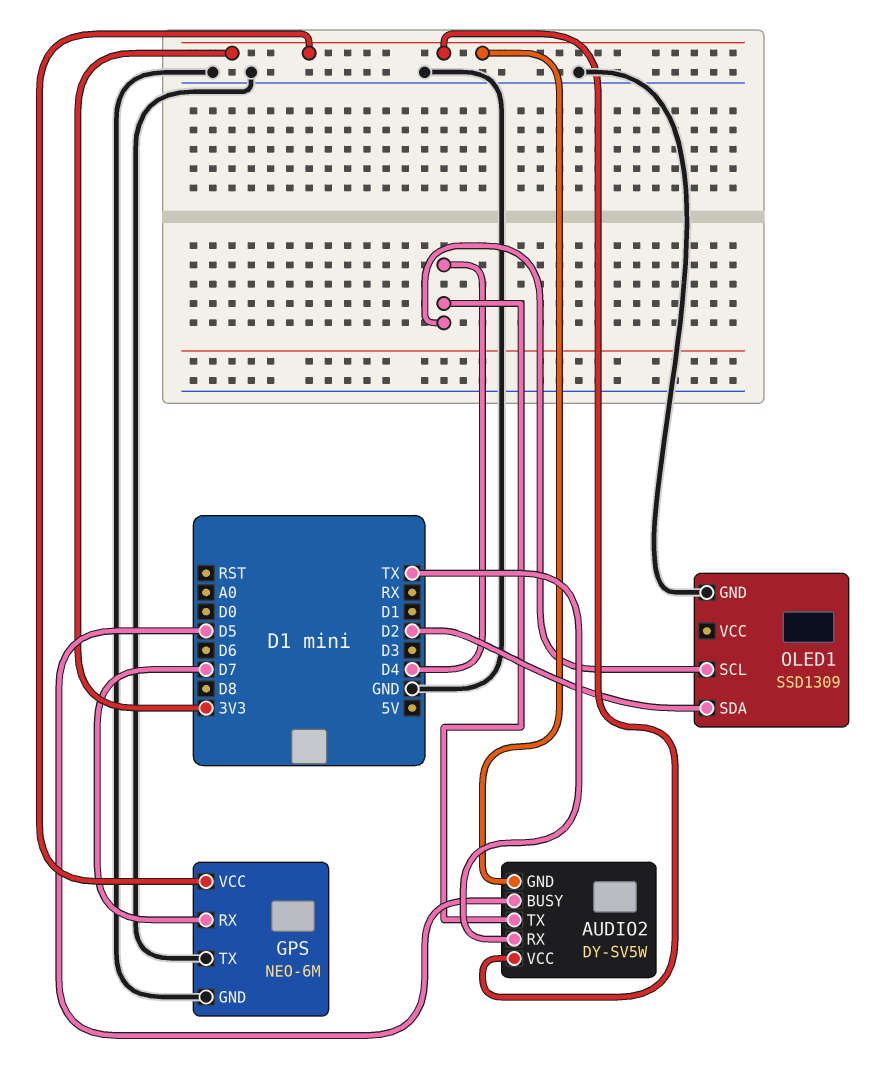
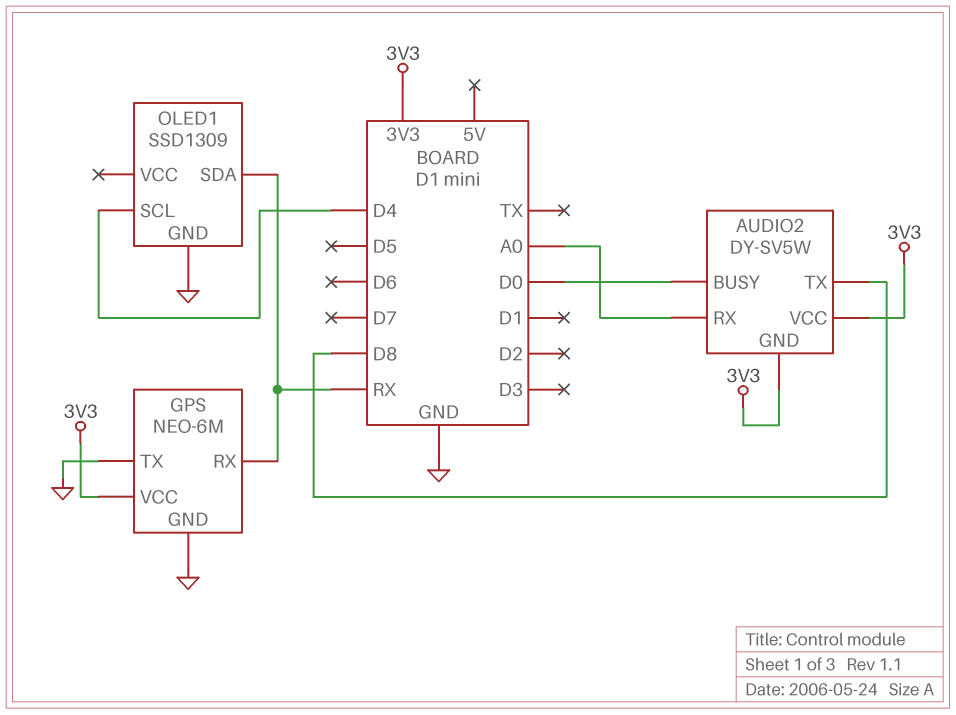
AUDIO2 pin BUSY: D5 -> D0
AUDIO2 pin RX: TX -> A0
AUDIO2 pin TX: D4 -> D8
GPS pin RX: D7 -> RX
OLED1 pin SDA: D2 -> RX

